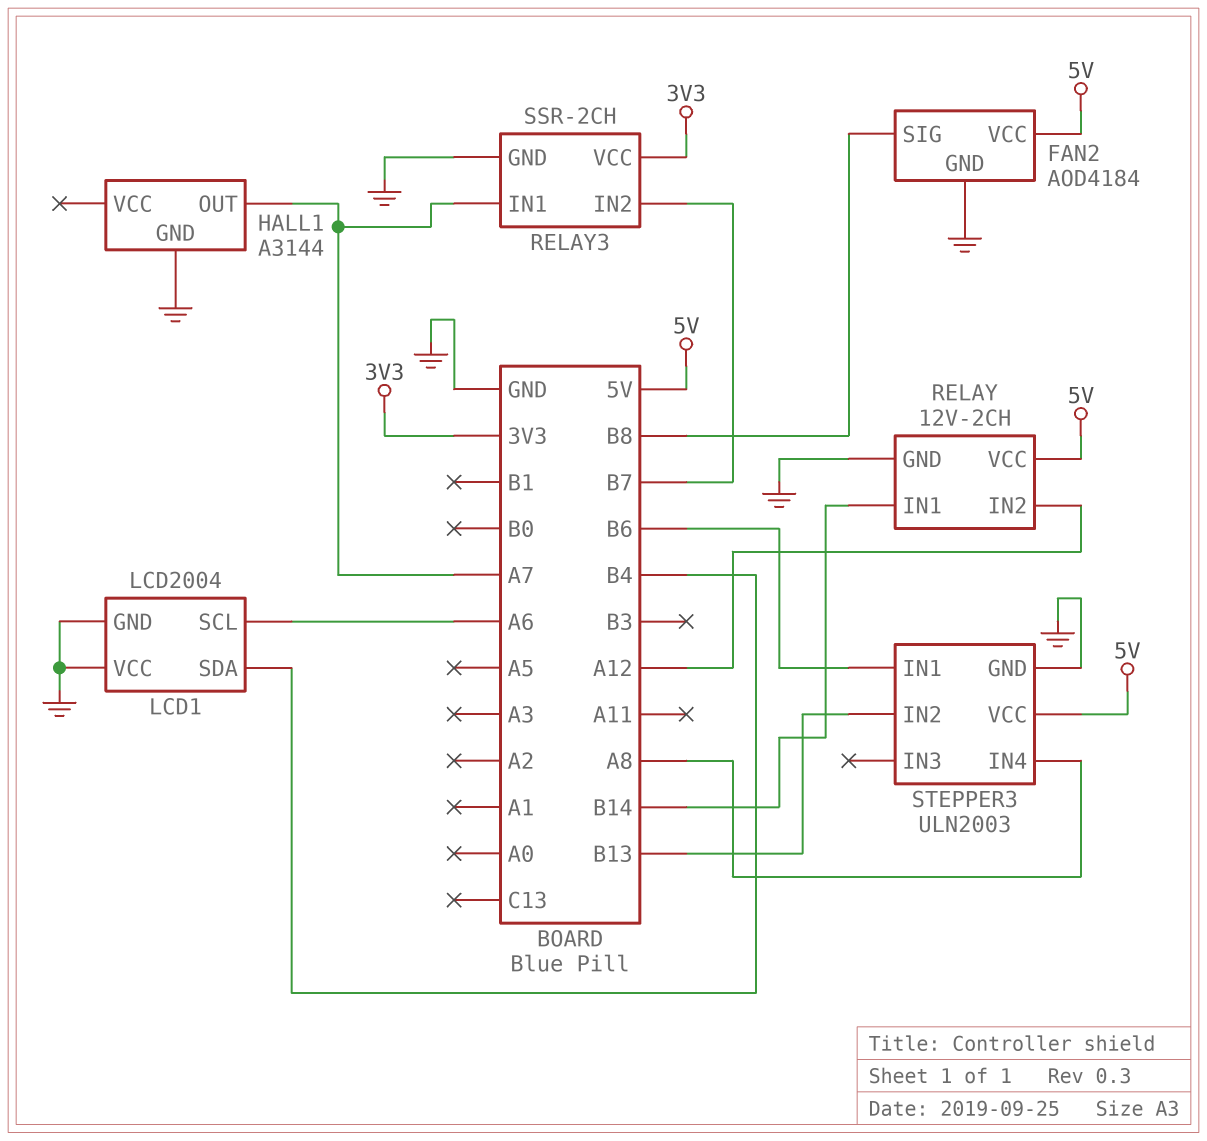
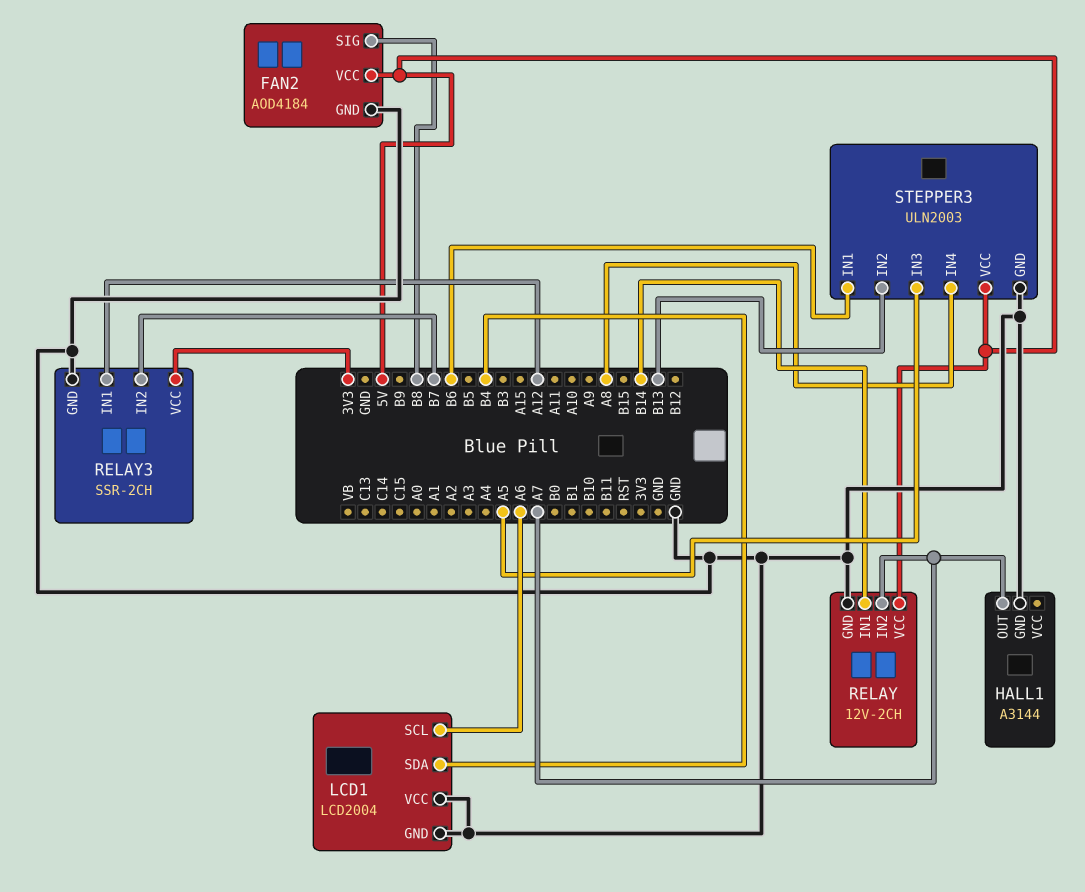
RELAY pin IN2: A12 -> A7
RELAY3 pin IN1: A7 -> A12
STEPPER3 pin IN3: none -> A5

